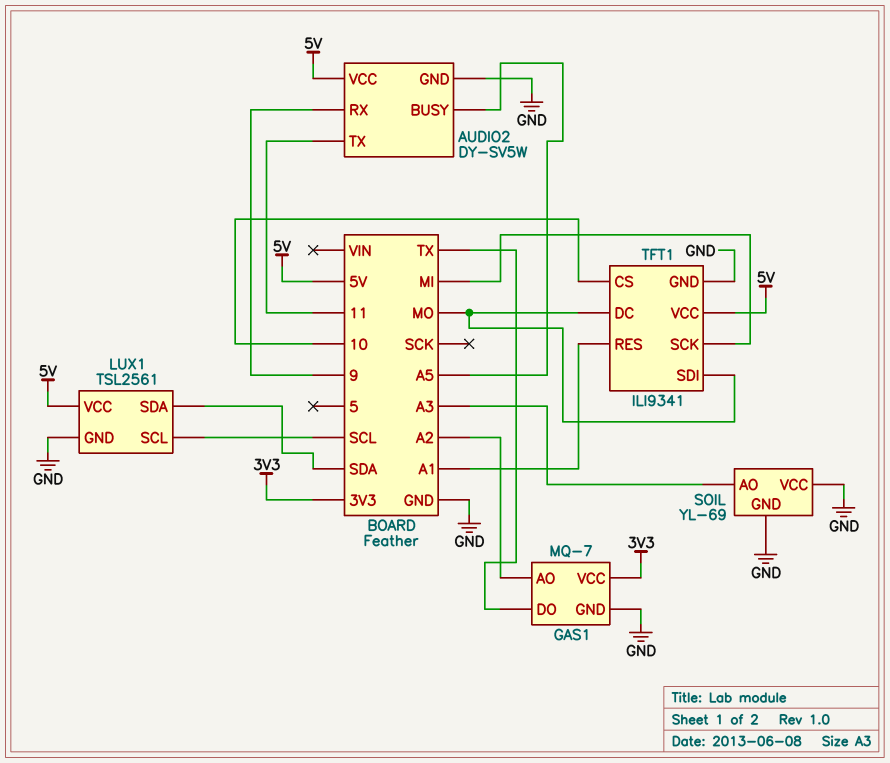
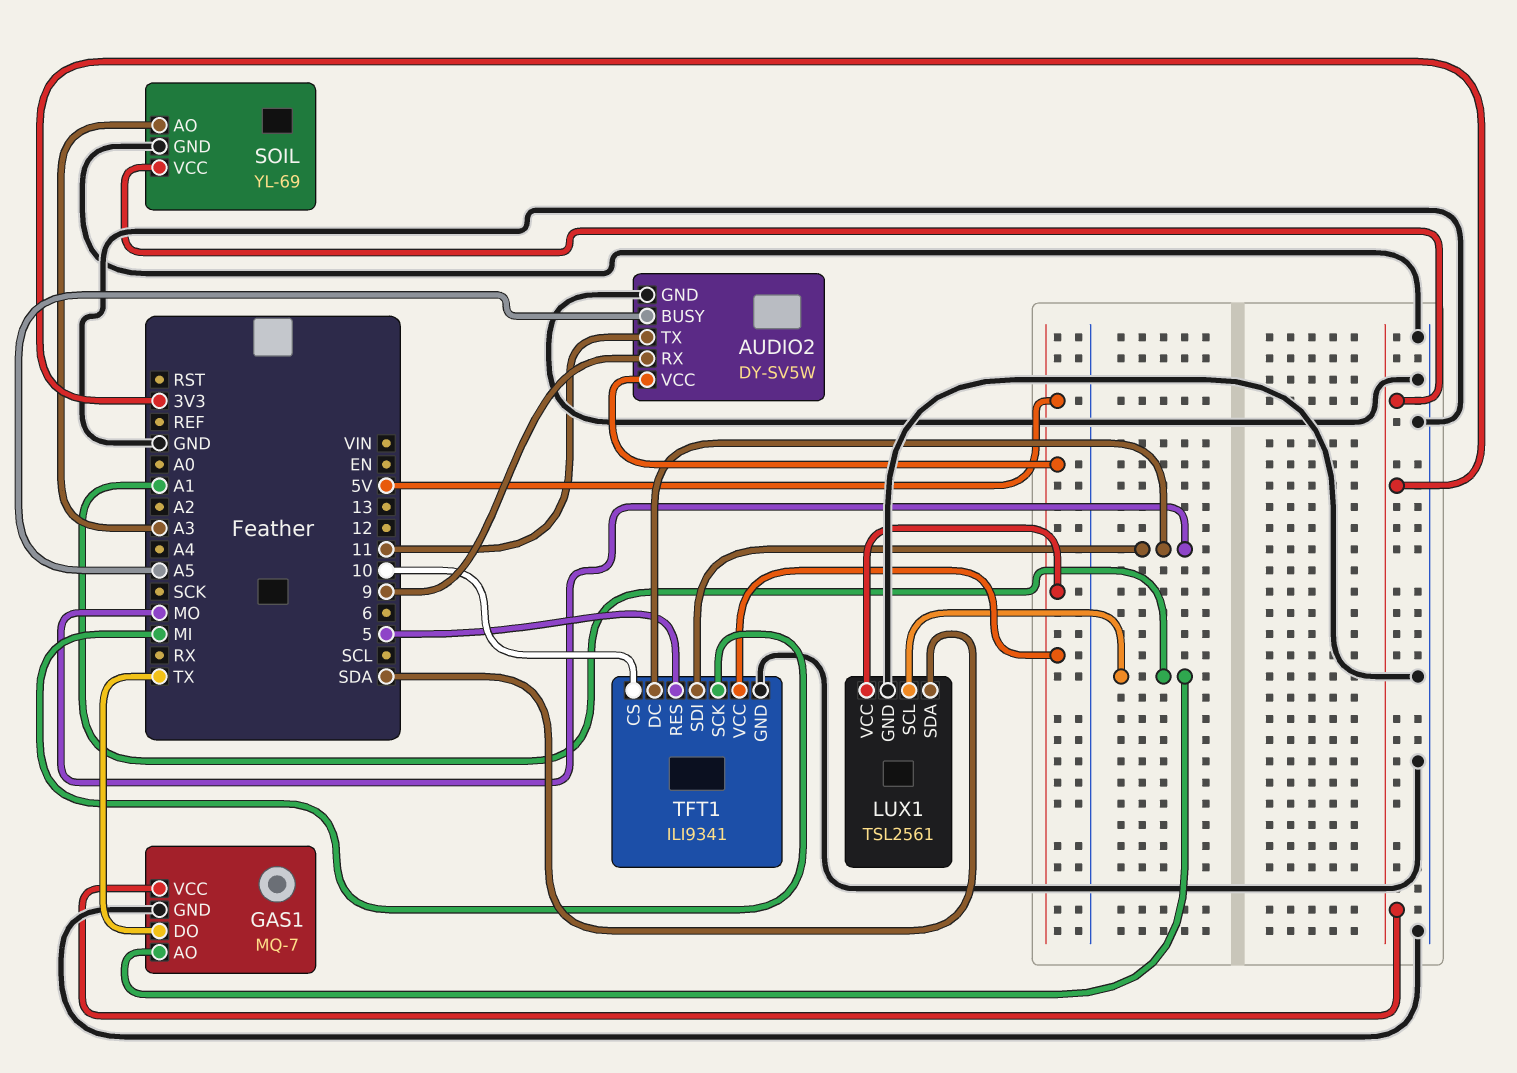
GAS1 pin AO: A2 -> A1
LUX1 pin SCL: SCL -> A1
SOIL pin VCC: GND -> 3V3
TFT1 pin RES: A1 -> 5

